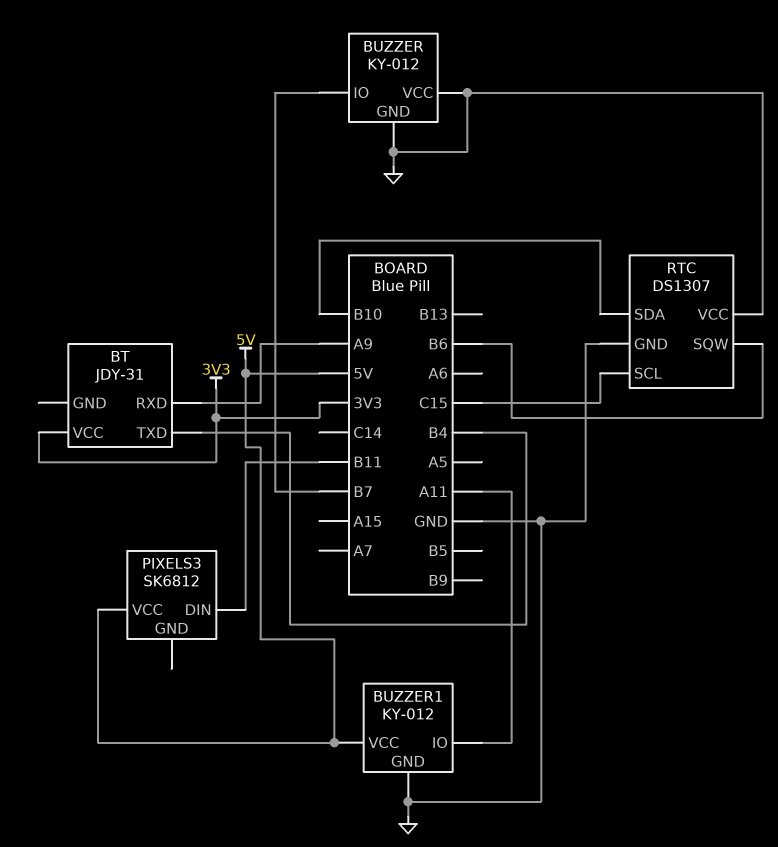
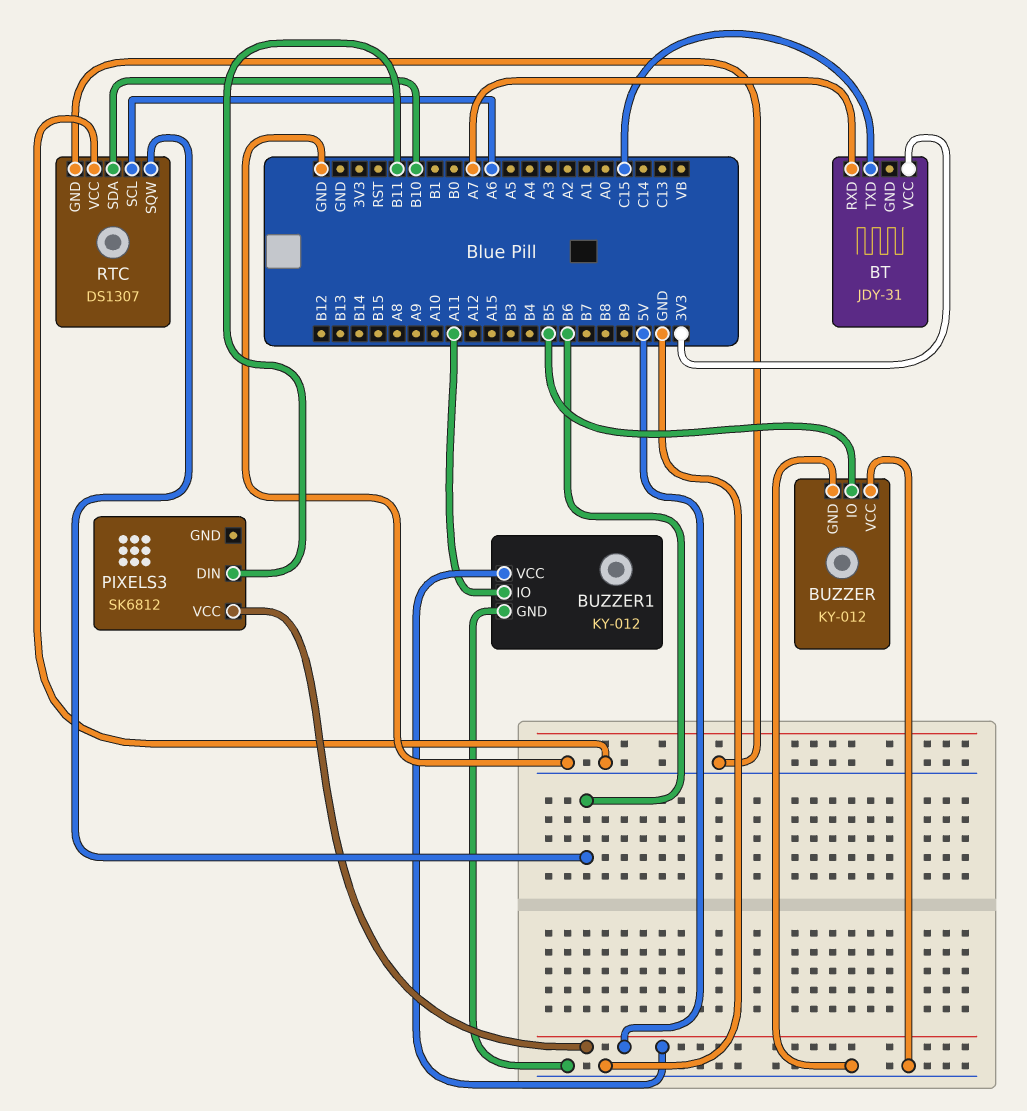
BT pin RXD: A9 -> A7
BT pin TXD: B4 -> C15
BUZZER pin IO: B7 -> B5
RTC pin SCL: C15 -> A6

